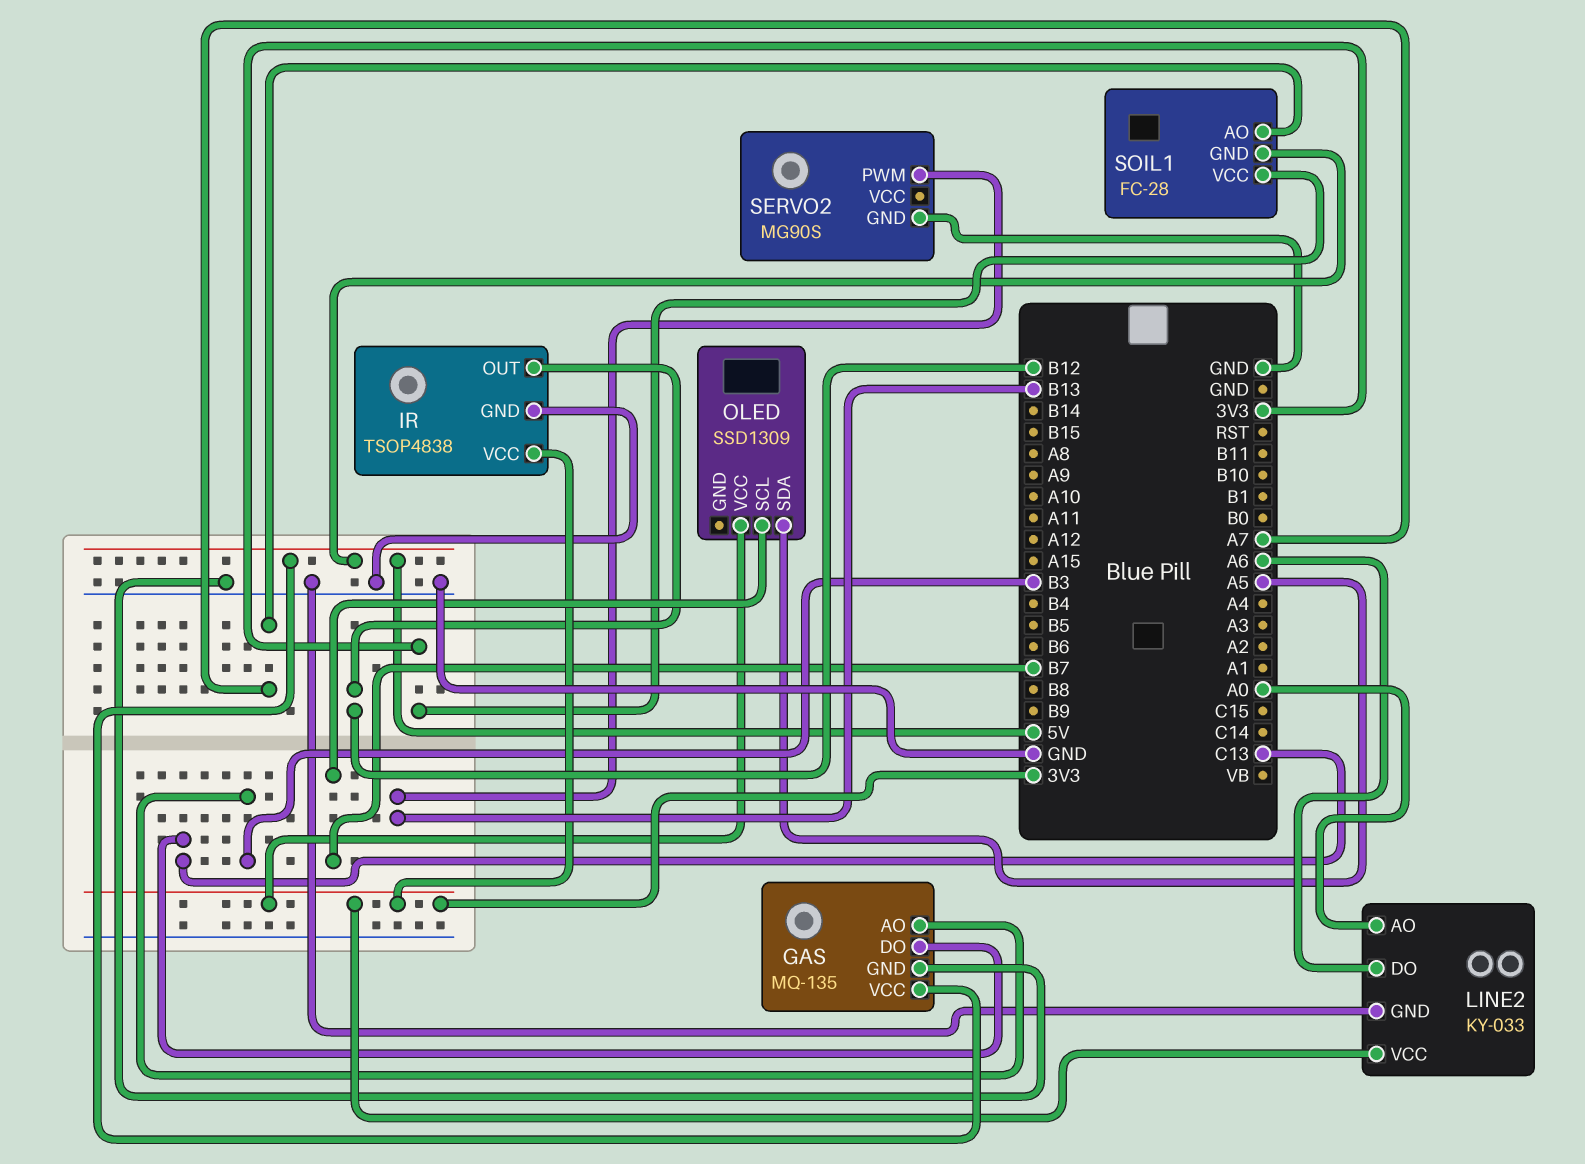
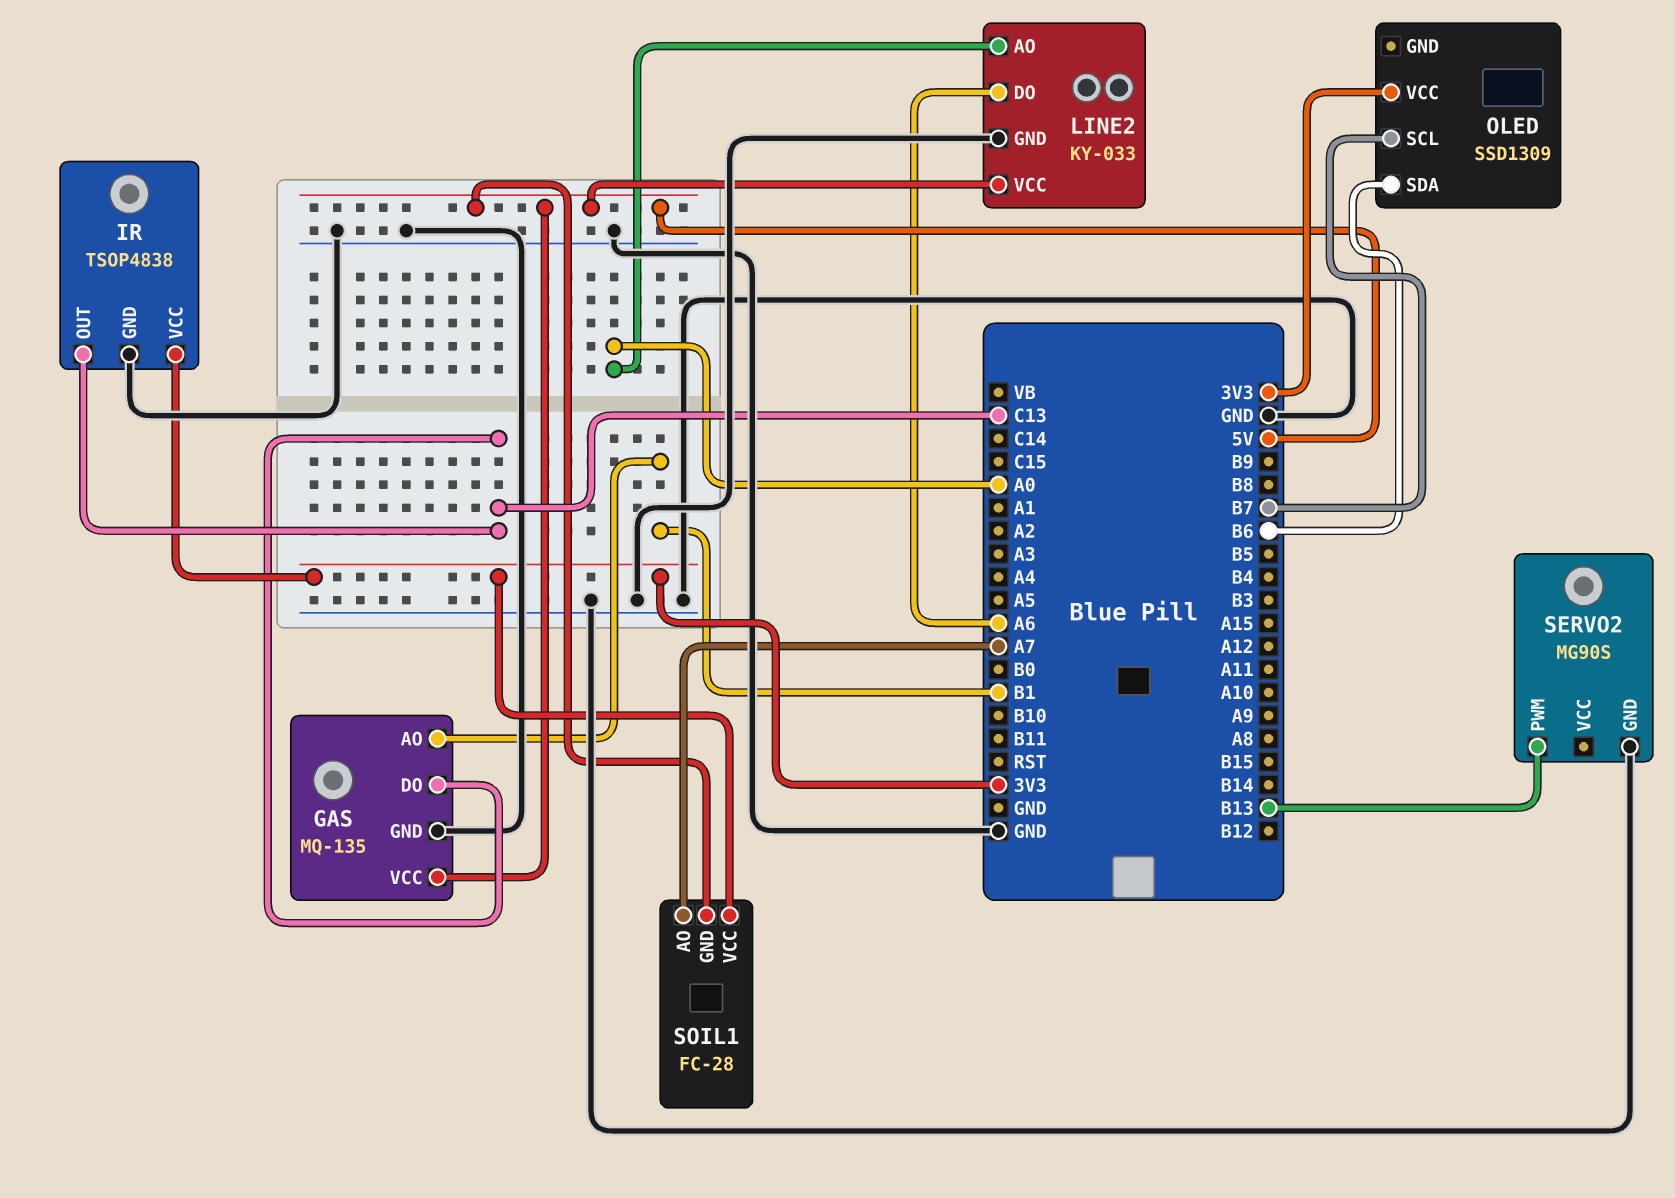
GAS pin AO: B3 -> B1
IR pin OUT: B12 -> C13
LINE2 pin VCC: 3V3 -> 5V
OLED pin SDA: A5 -> B6

